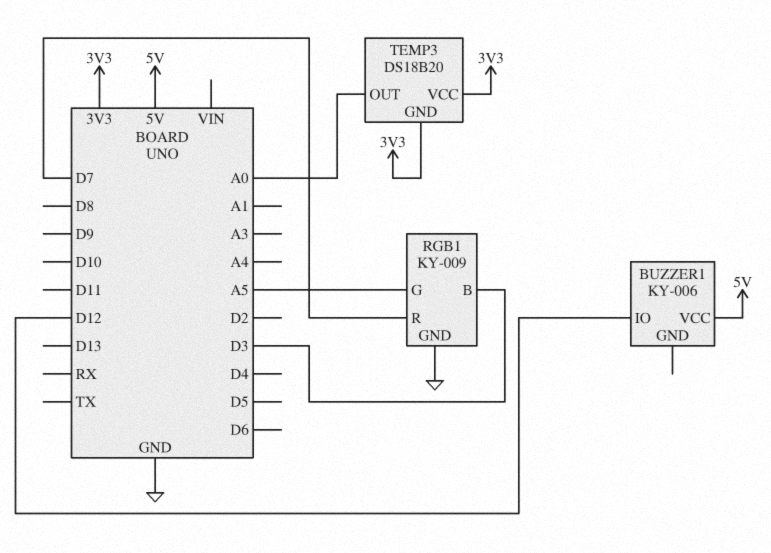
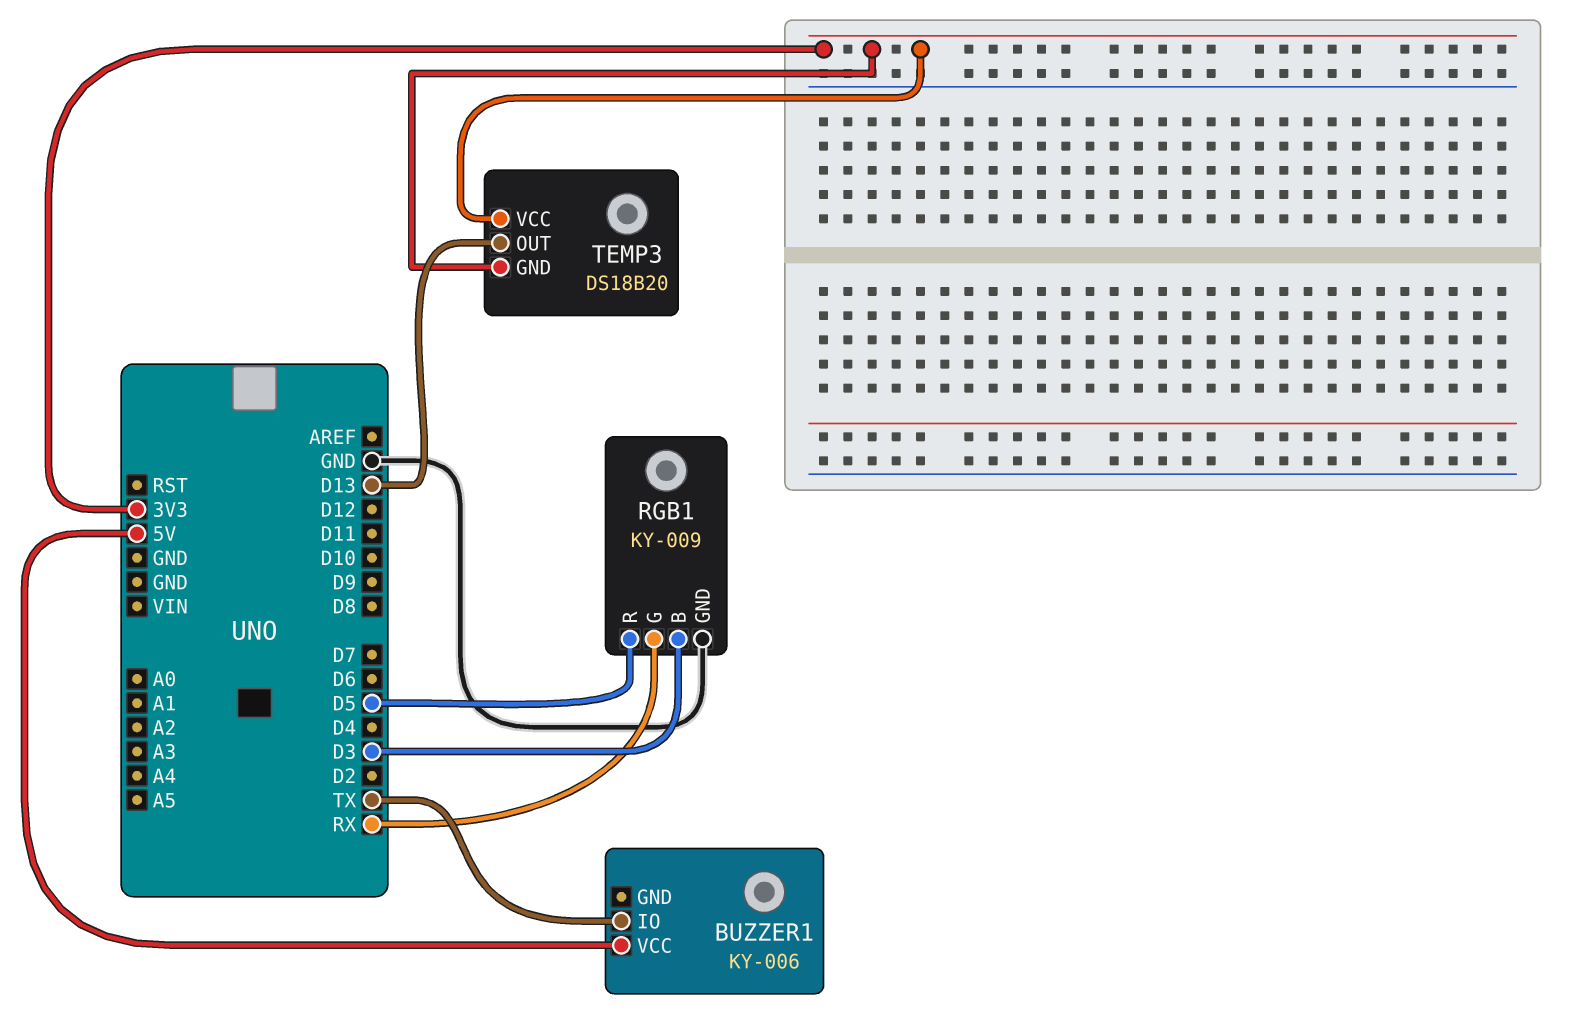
BUZZER1 pin IO: D12 -> TX
RGB1 pin G: A5 -> RX
RGB1 pin R: D7 -> D5
TEMP3 pin OUT: A0 -> D13

